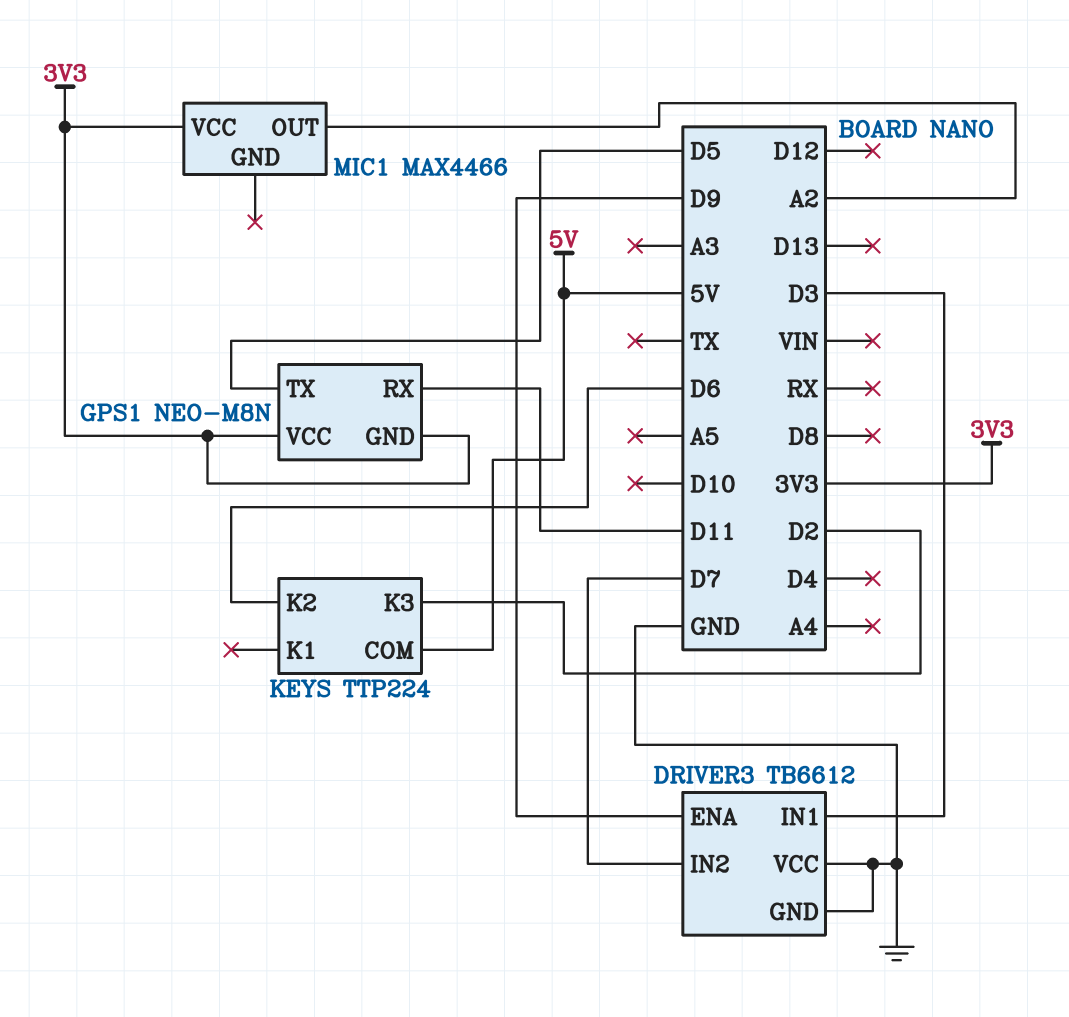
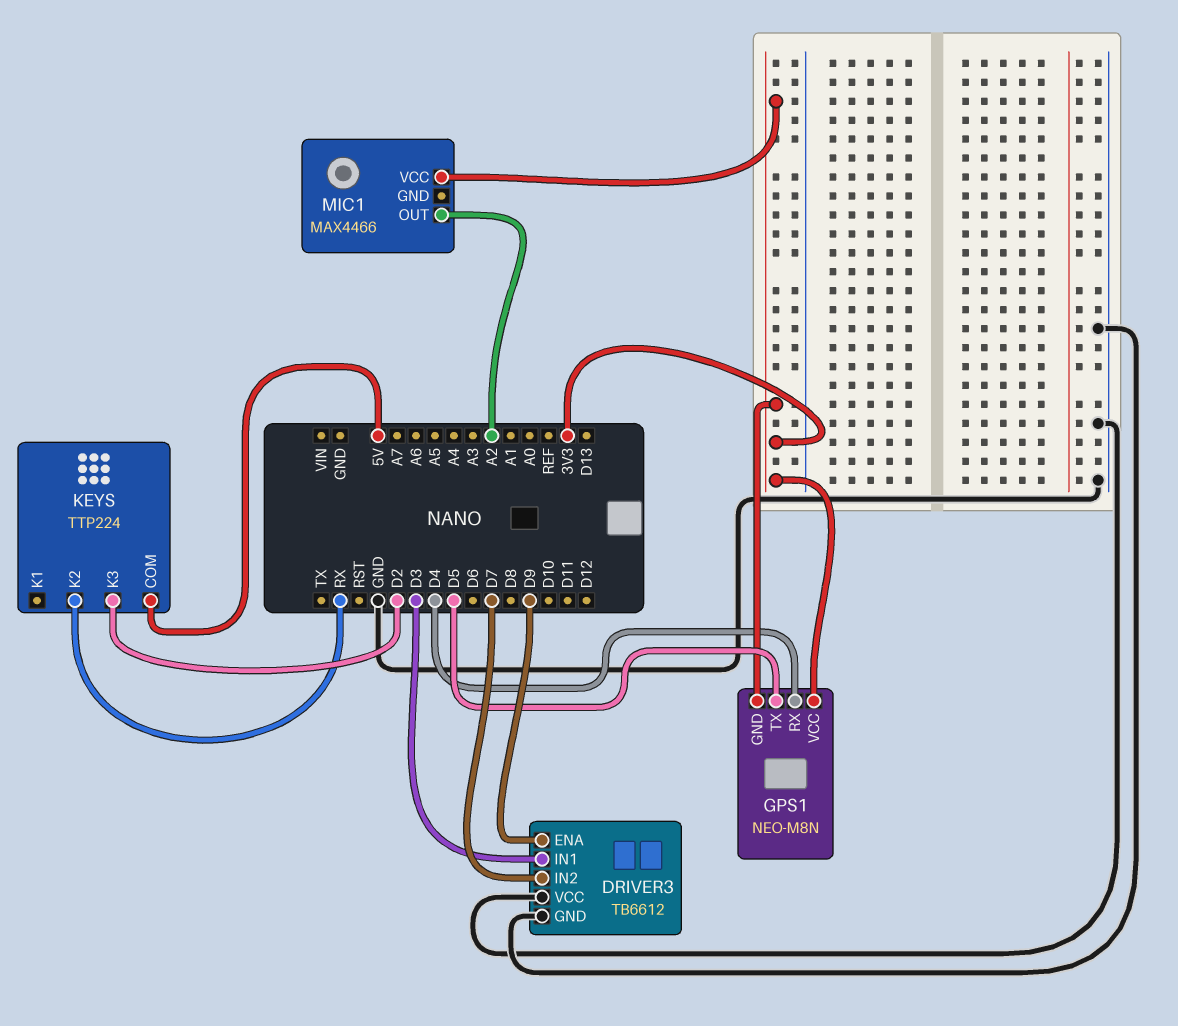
GPS1 pin RX: D11 -> D4
KEYS pin K2: D6 -> RX

